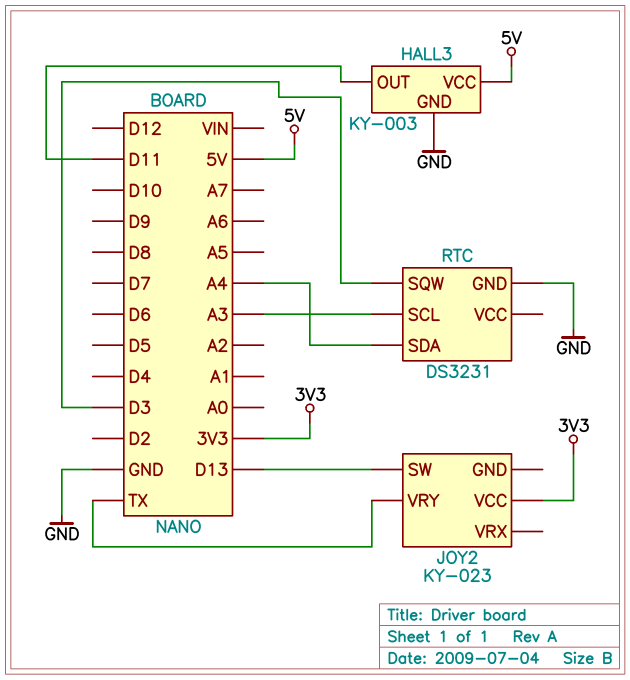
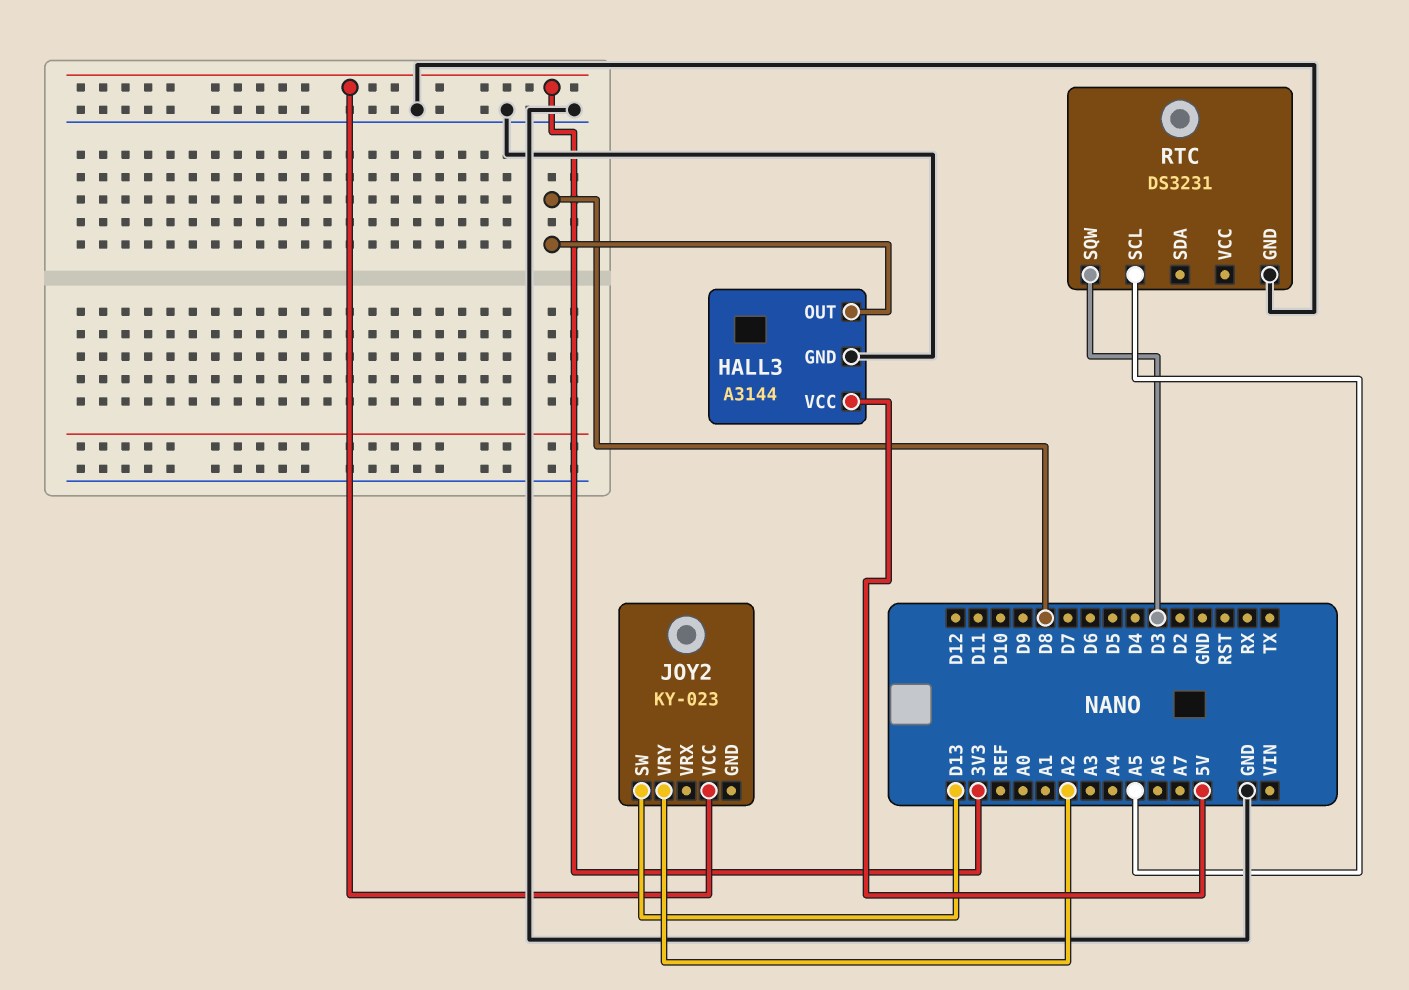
HALL3: KY-003 -> A3144
HALL3 pin OUT: D11 -> D8
JOY2 pin VRY: TX -> A2
RTC pin SCL: A3 -> A5
RTC pin SDA: A4 -> none

